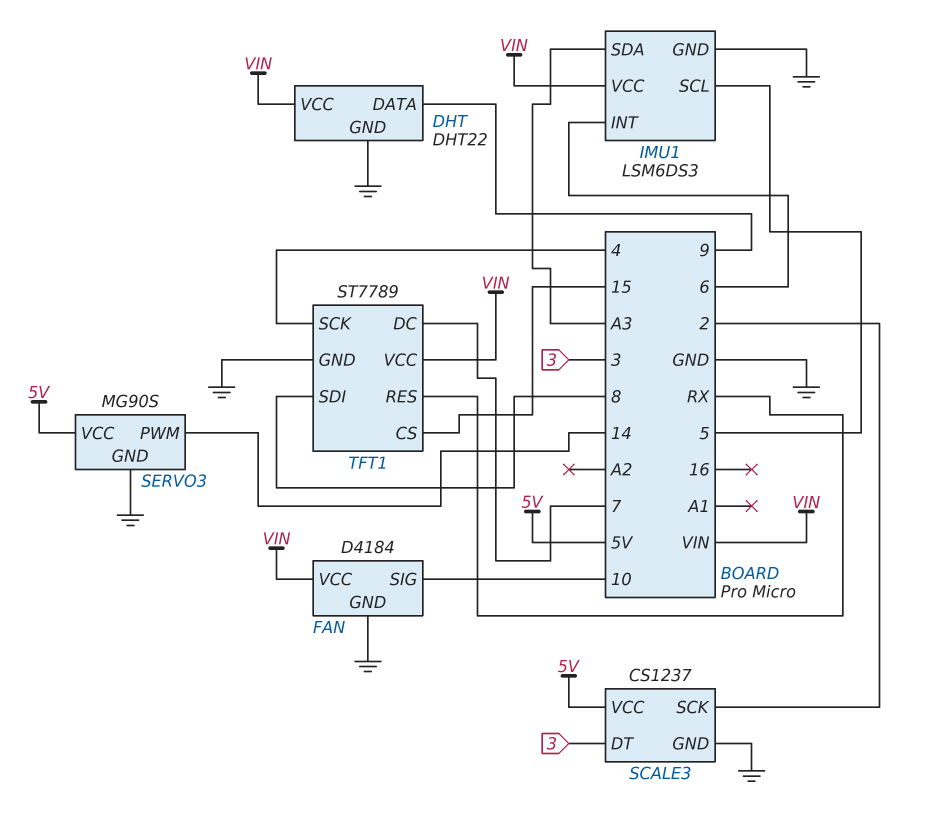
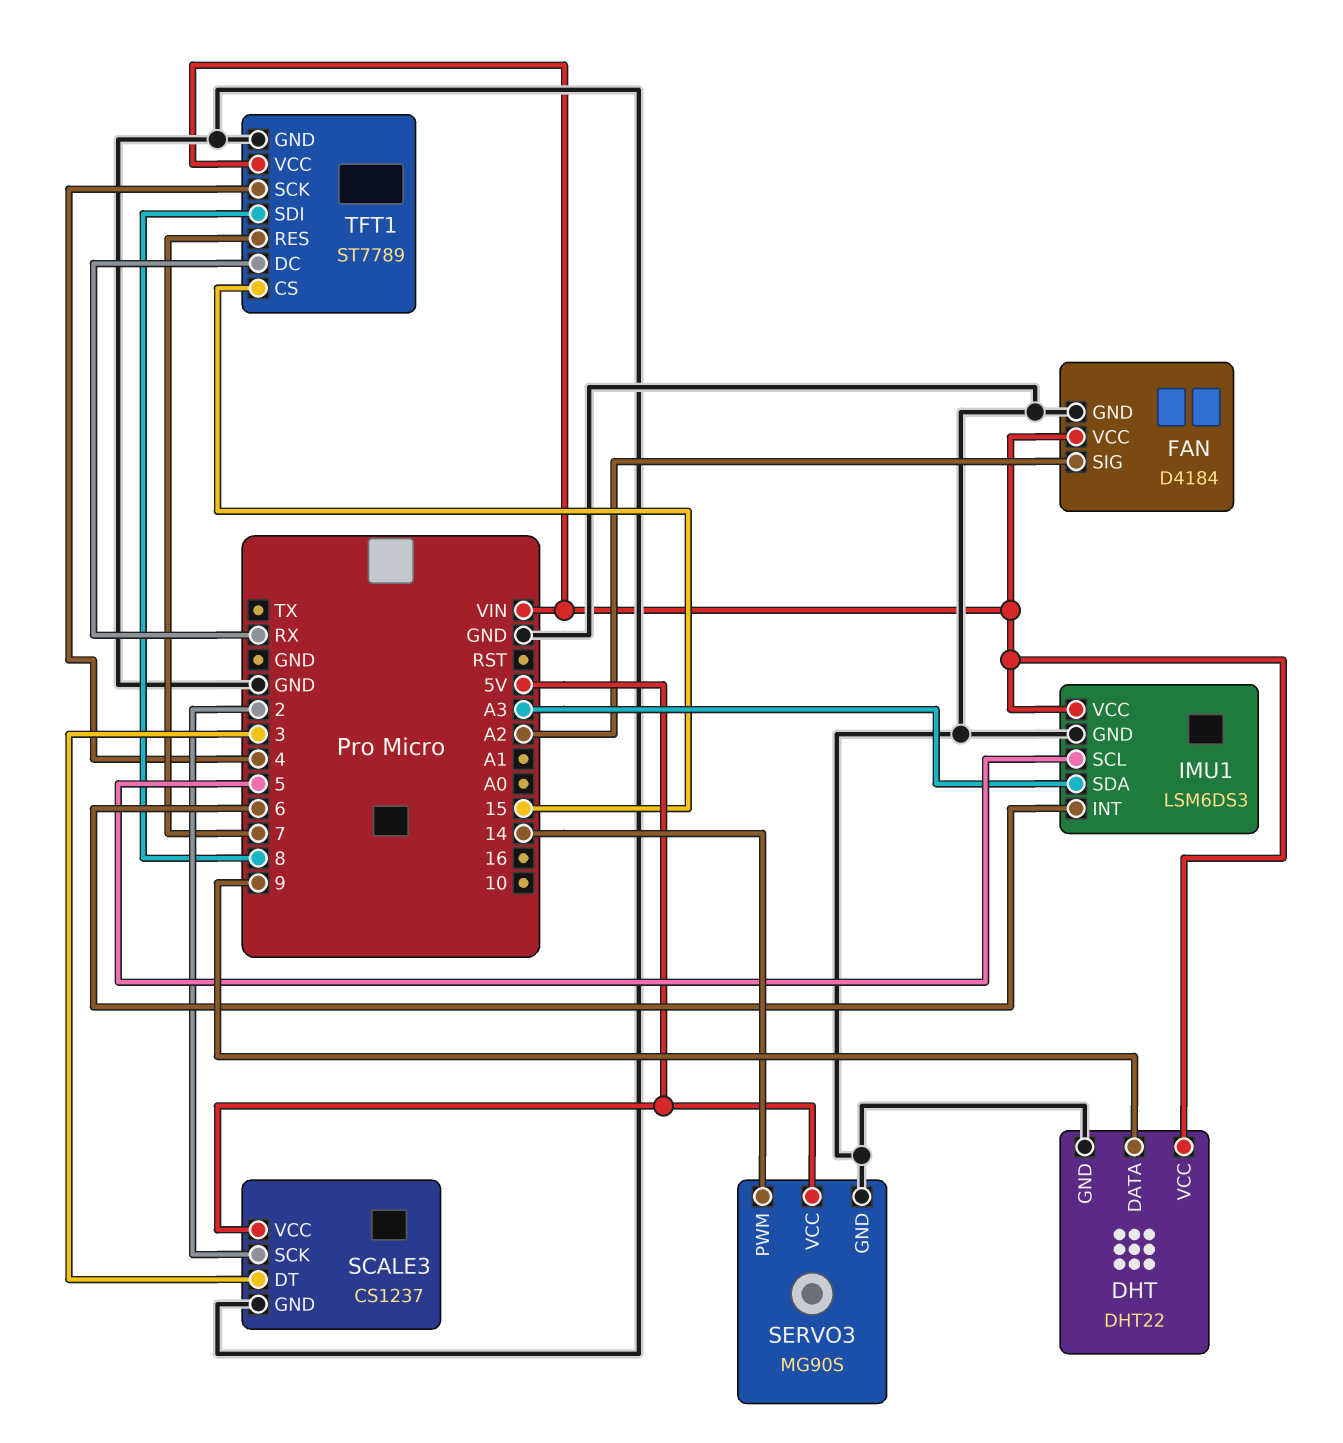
FAN pin SIG: 10 -> A2
TFT1 pin DC: 7 -> RX
TFT1 pin RES: RX -> 7

